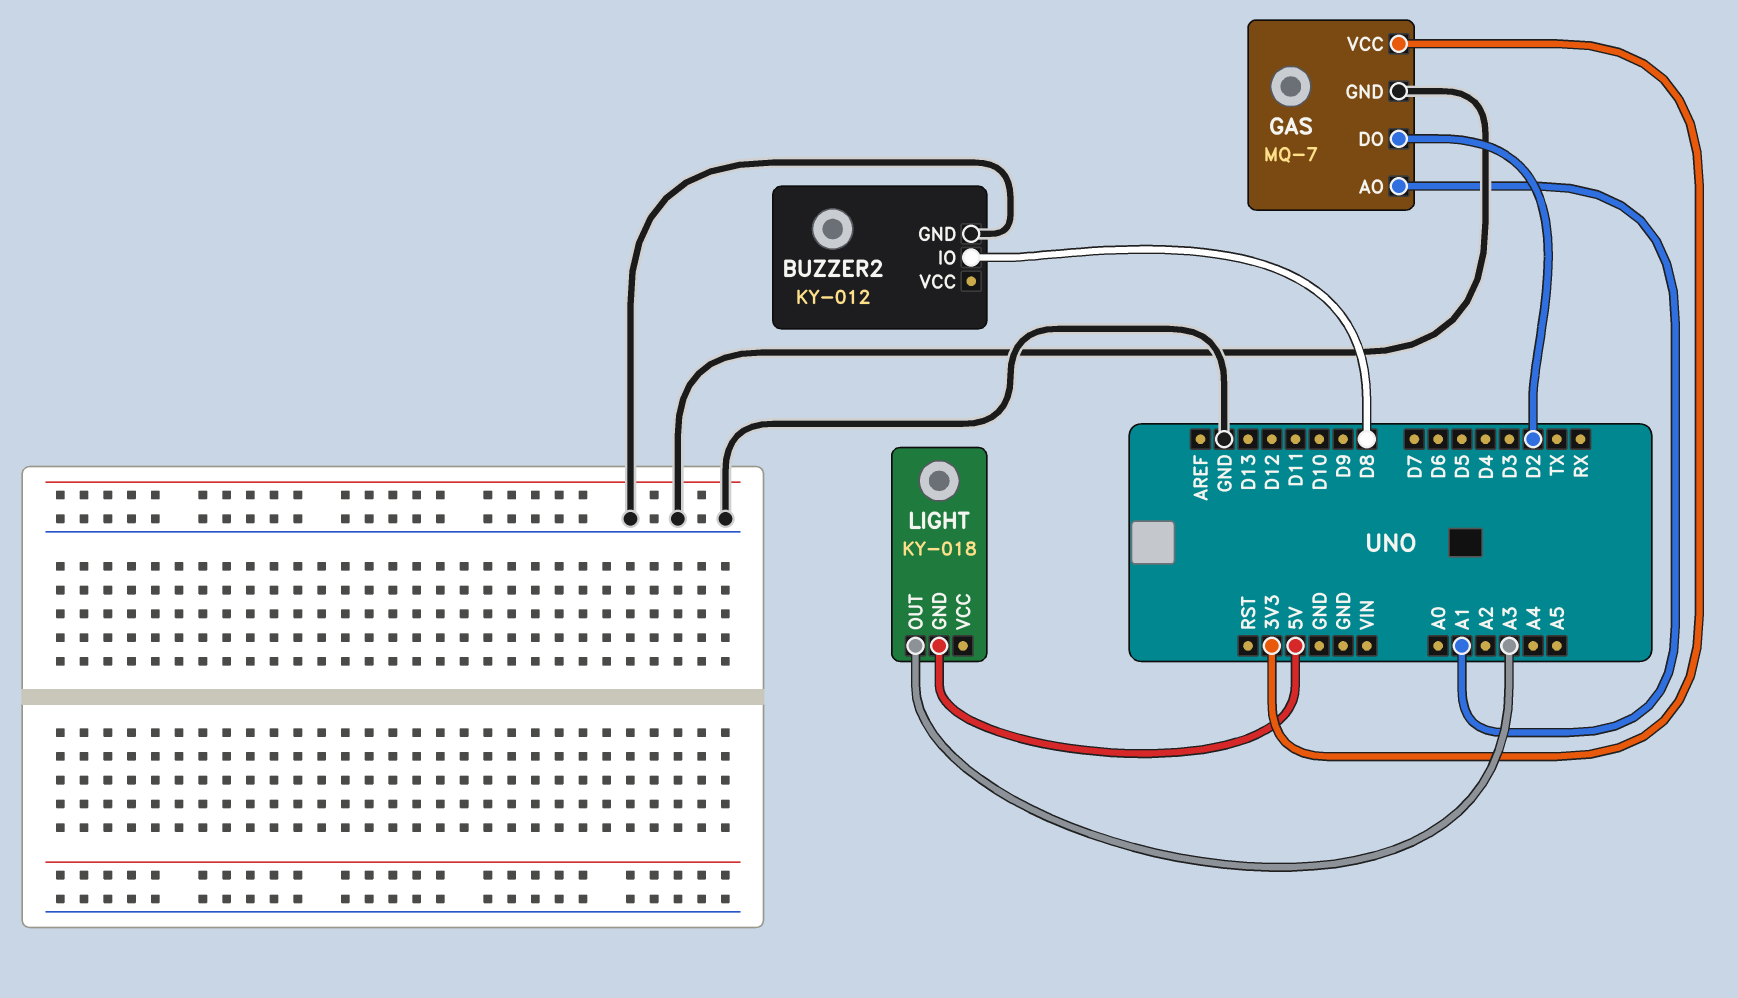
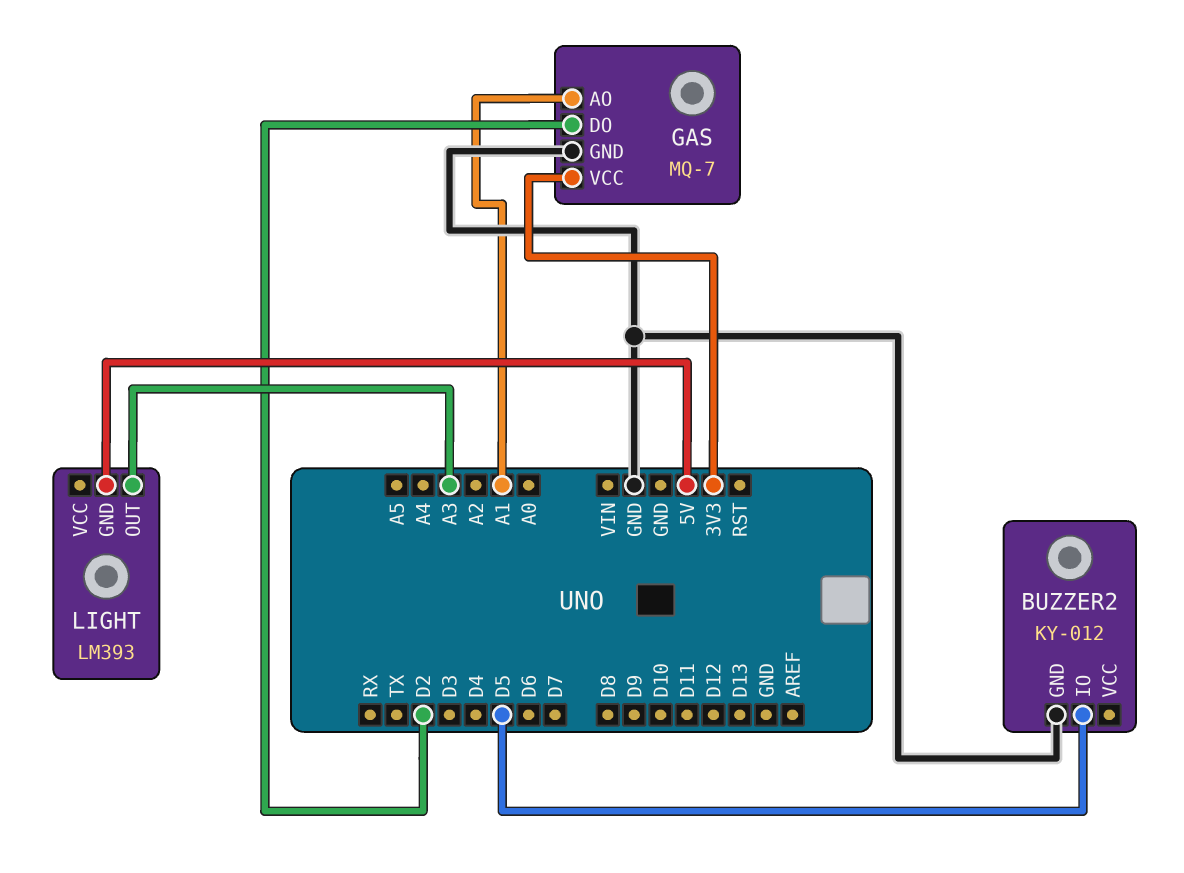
BUZZER2 pin IO: D8 -> D5
LIGHT: KY-018 -> LM393

